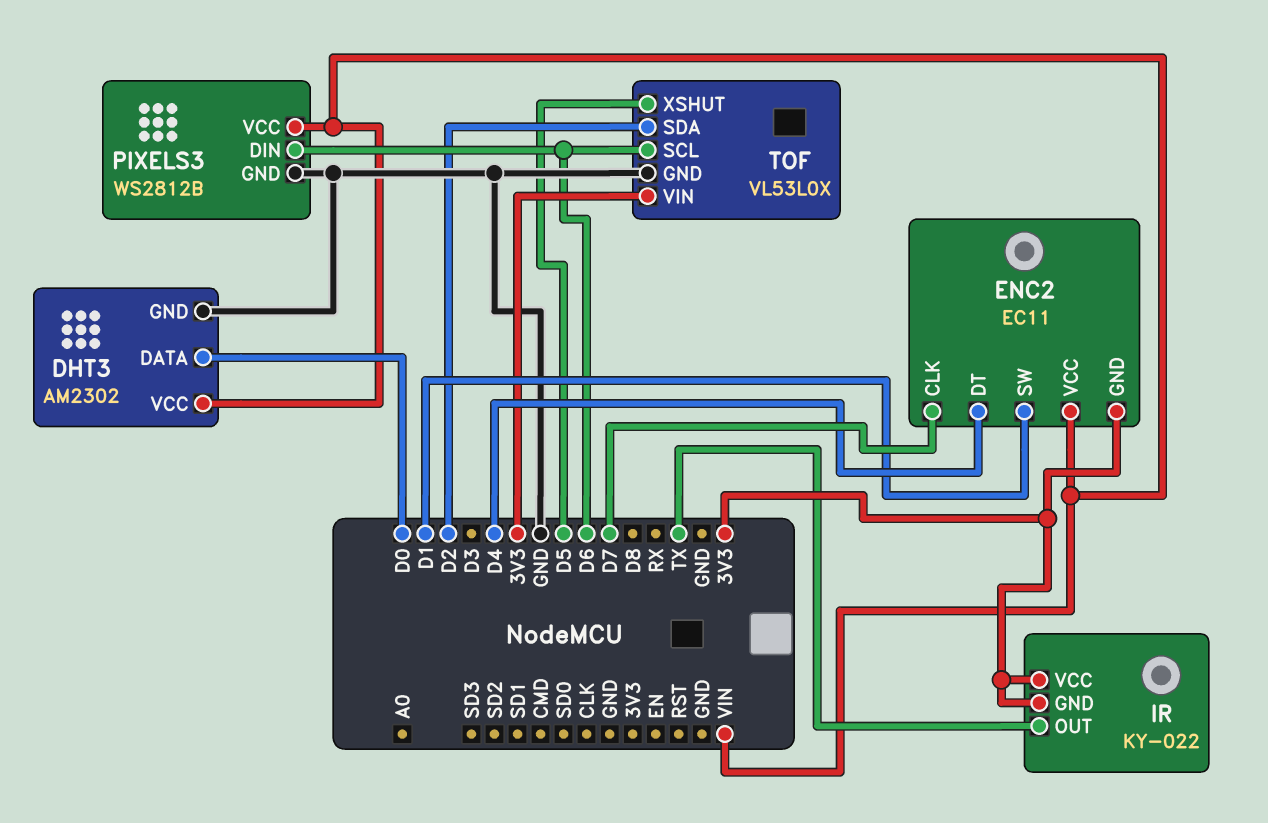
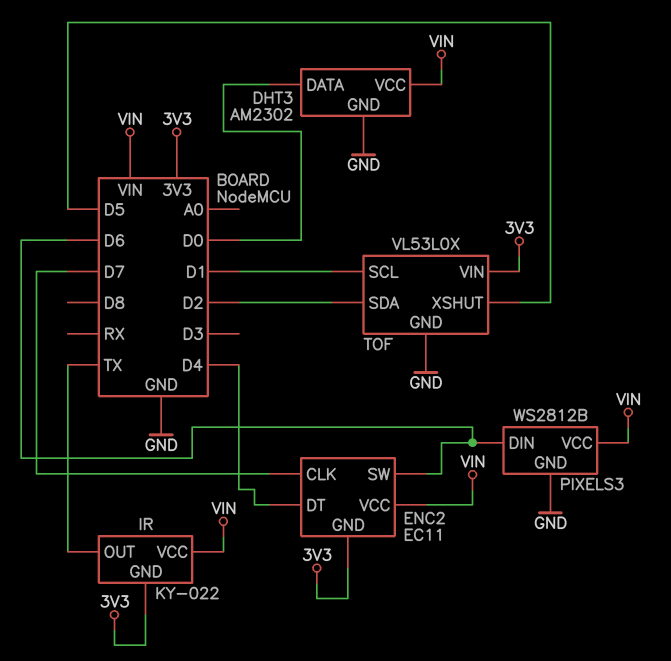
ENC2 pin SW: D1 -> D6
IR pin VCC: 3V3 -> VIN
TOF pin SCL: D6 -> D1

